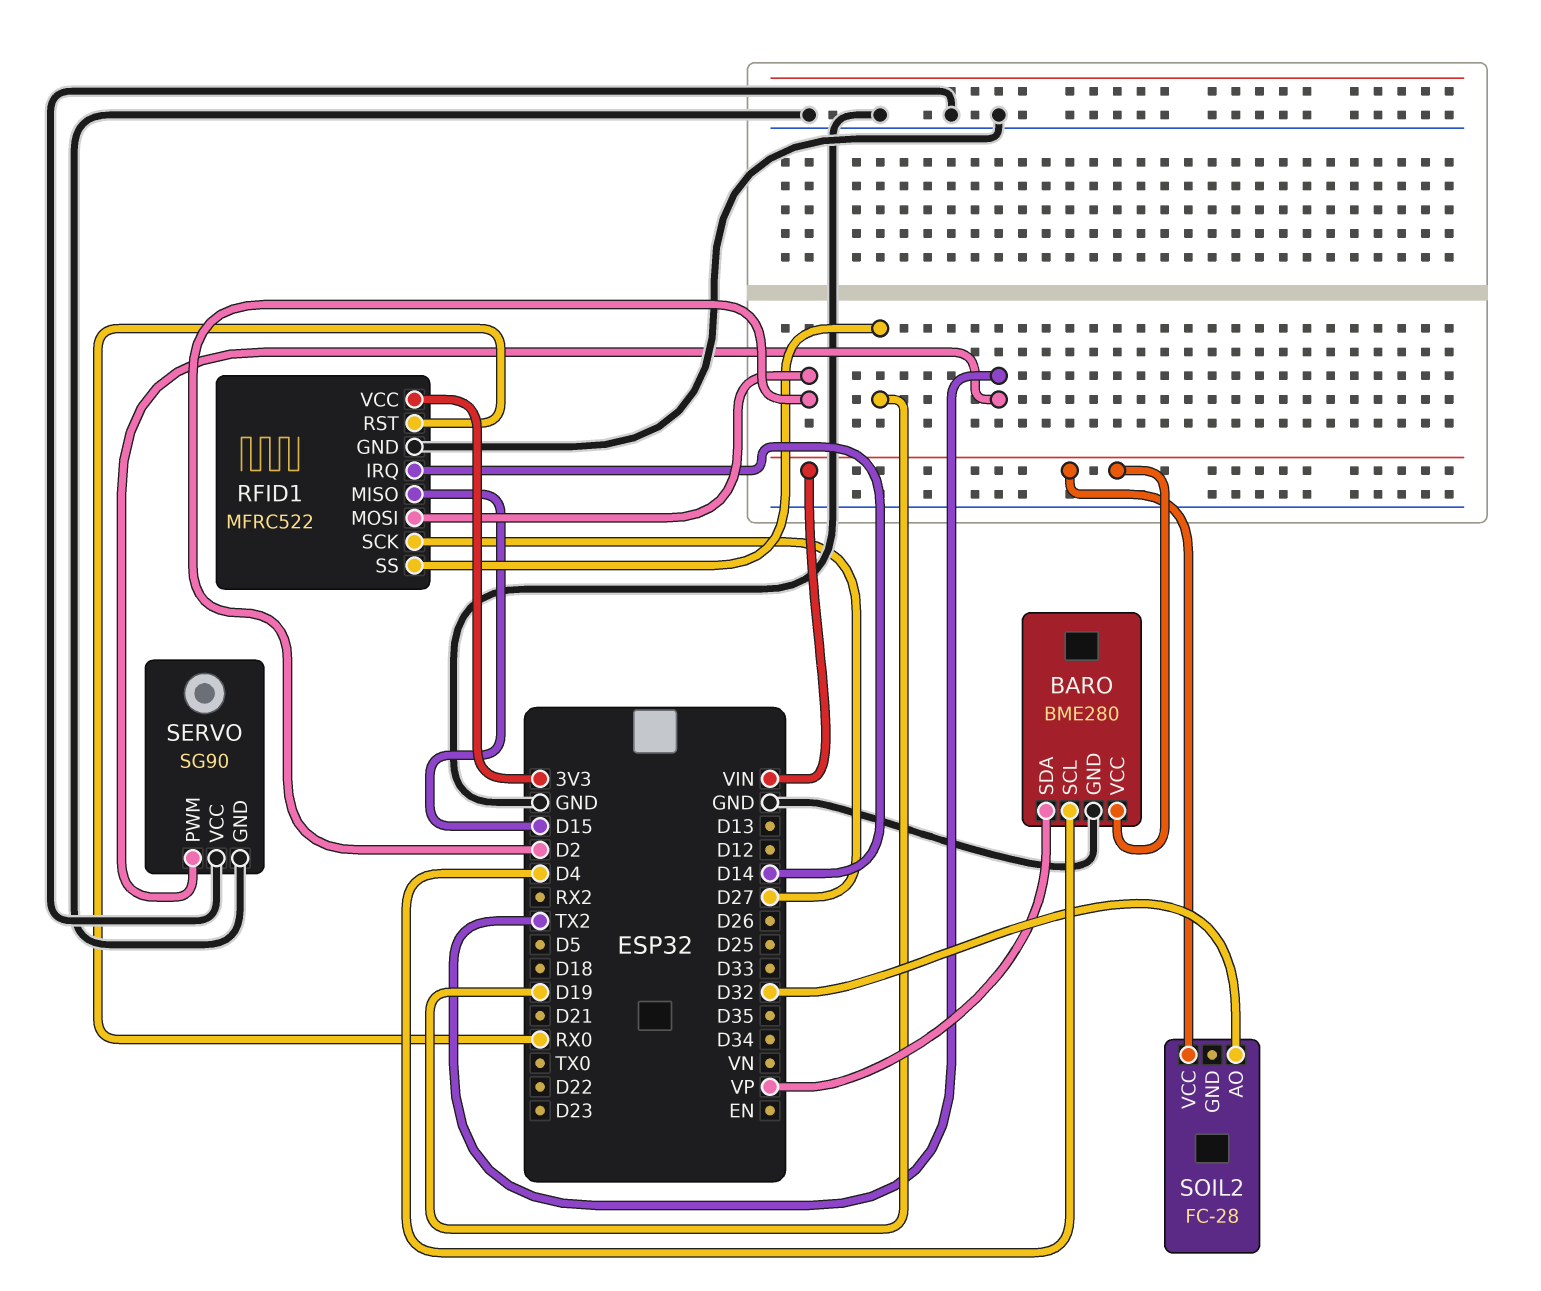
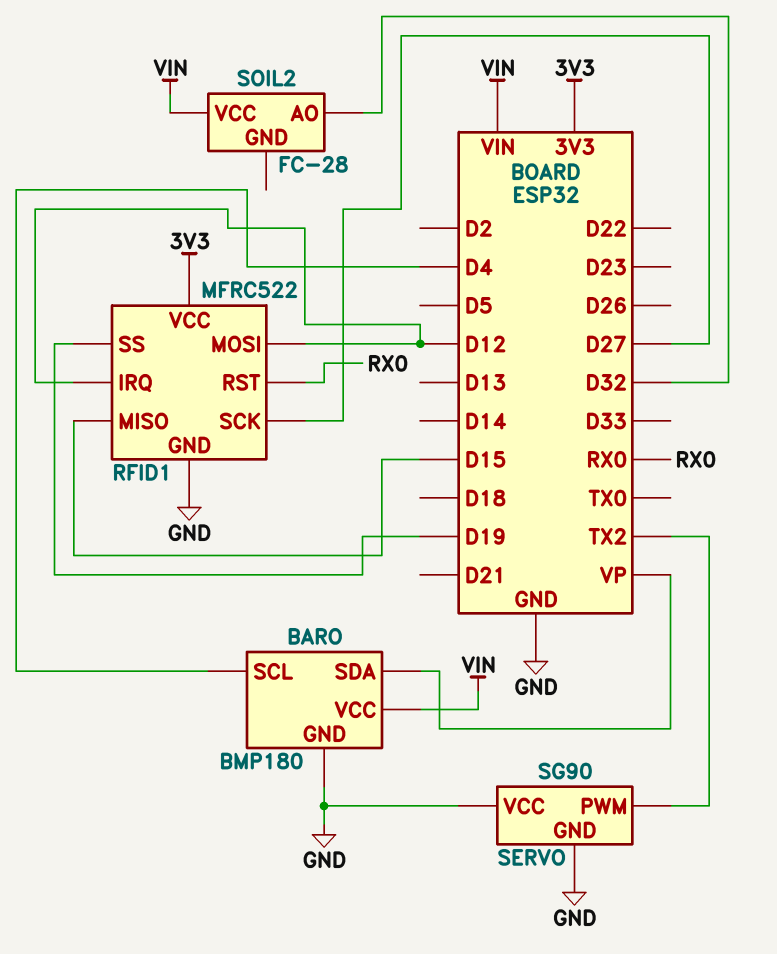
BARO: BME280 -> BMP180
RFID1 pin IRQ: D14 -> D12
RFID1 pin MOSI: D2 -> D12

